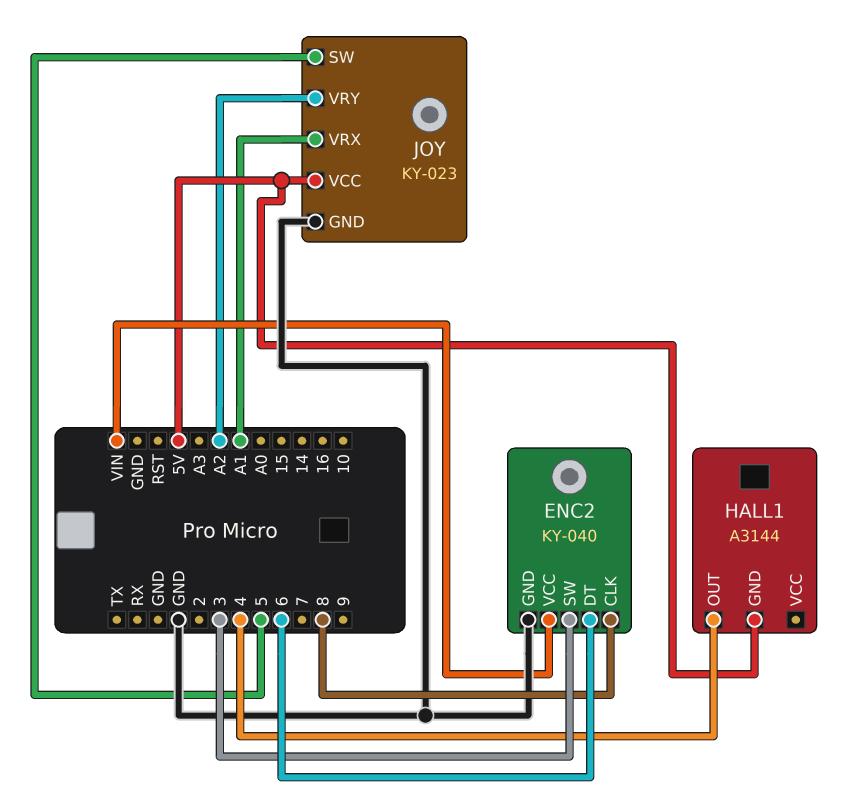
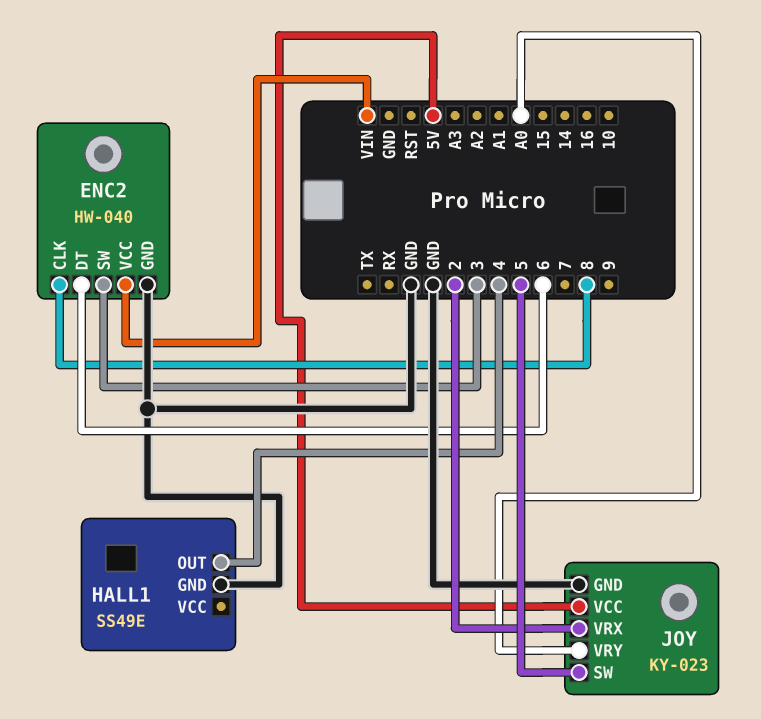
ENC2: KY-040 -> HW-040
HALL1: A3144 -> SS49E
HALL1 pin GND: 5V -> GND
JOY pin VRX: A1 -> 2
JOY pin VRY: A2 -> A0

